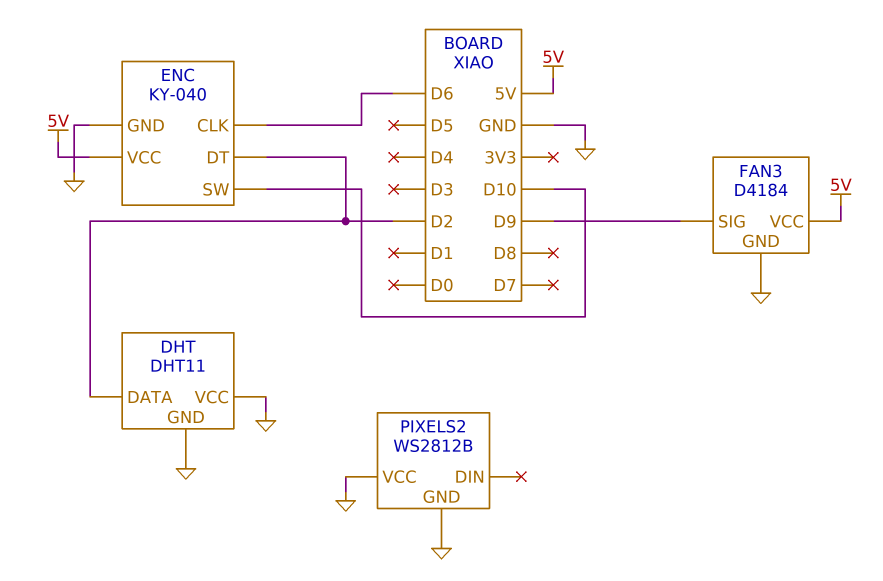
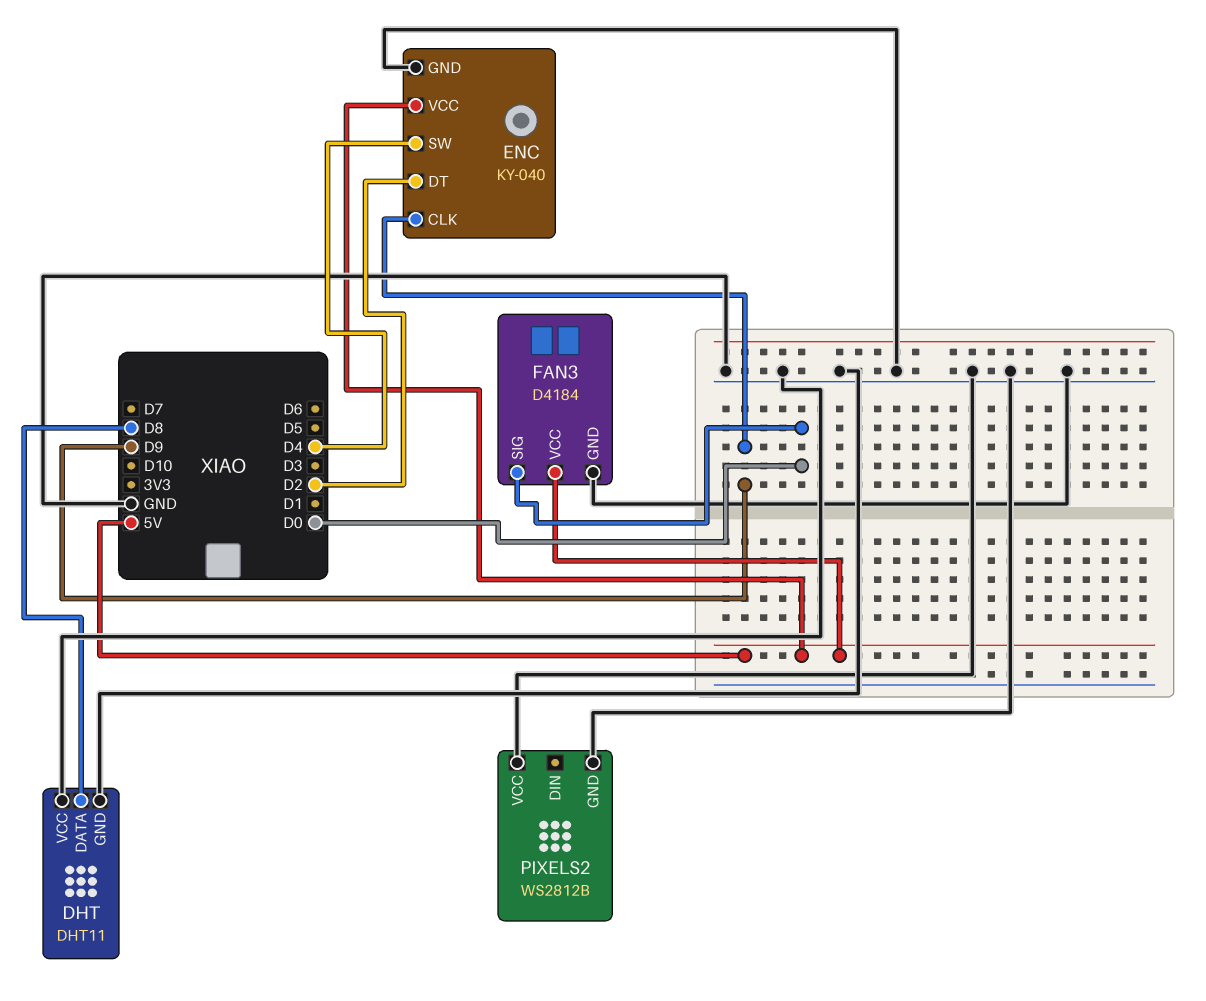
DHT pin DATA: D2 -> D8
ENC pin CLK: D6 -> D9
ENC pin SW: D10 -> D4
FAN3 pin SIG: D9 -> D0

